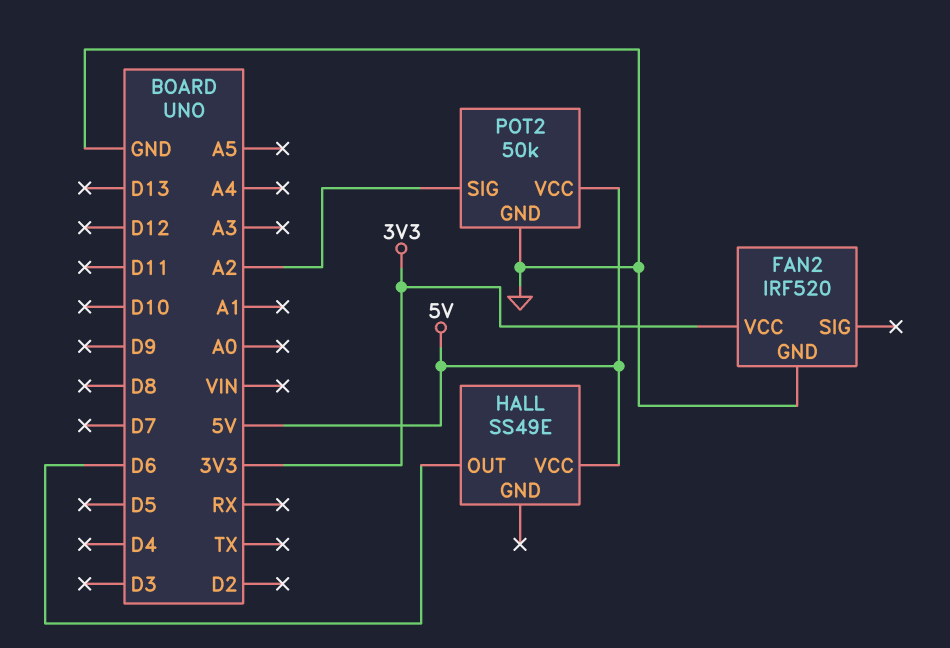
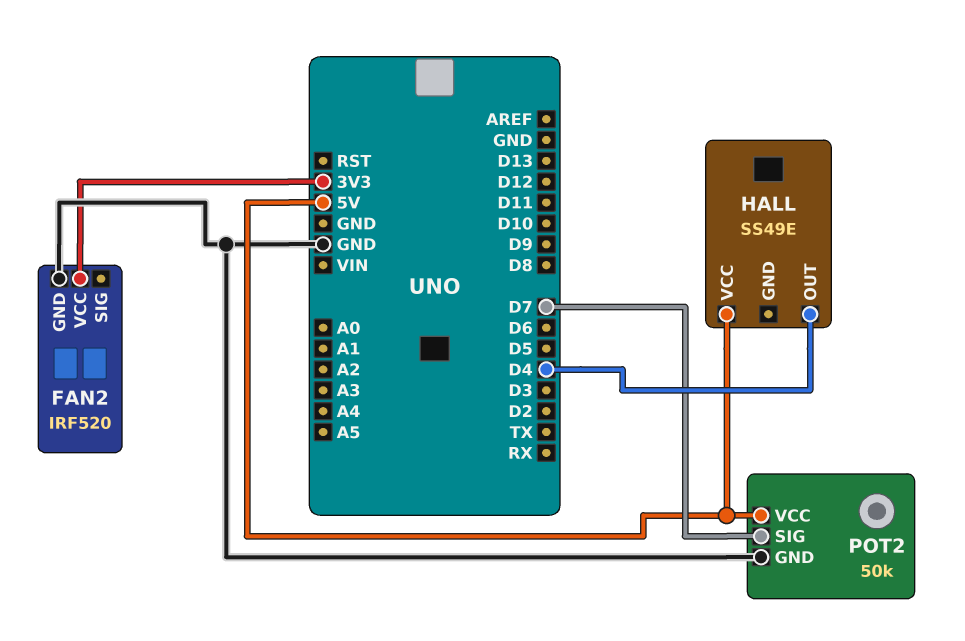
HALL pin OUT: D6 -> D4
POT2 pin SIG: A2 -> D7

